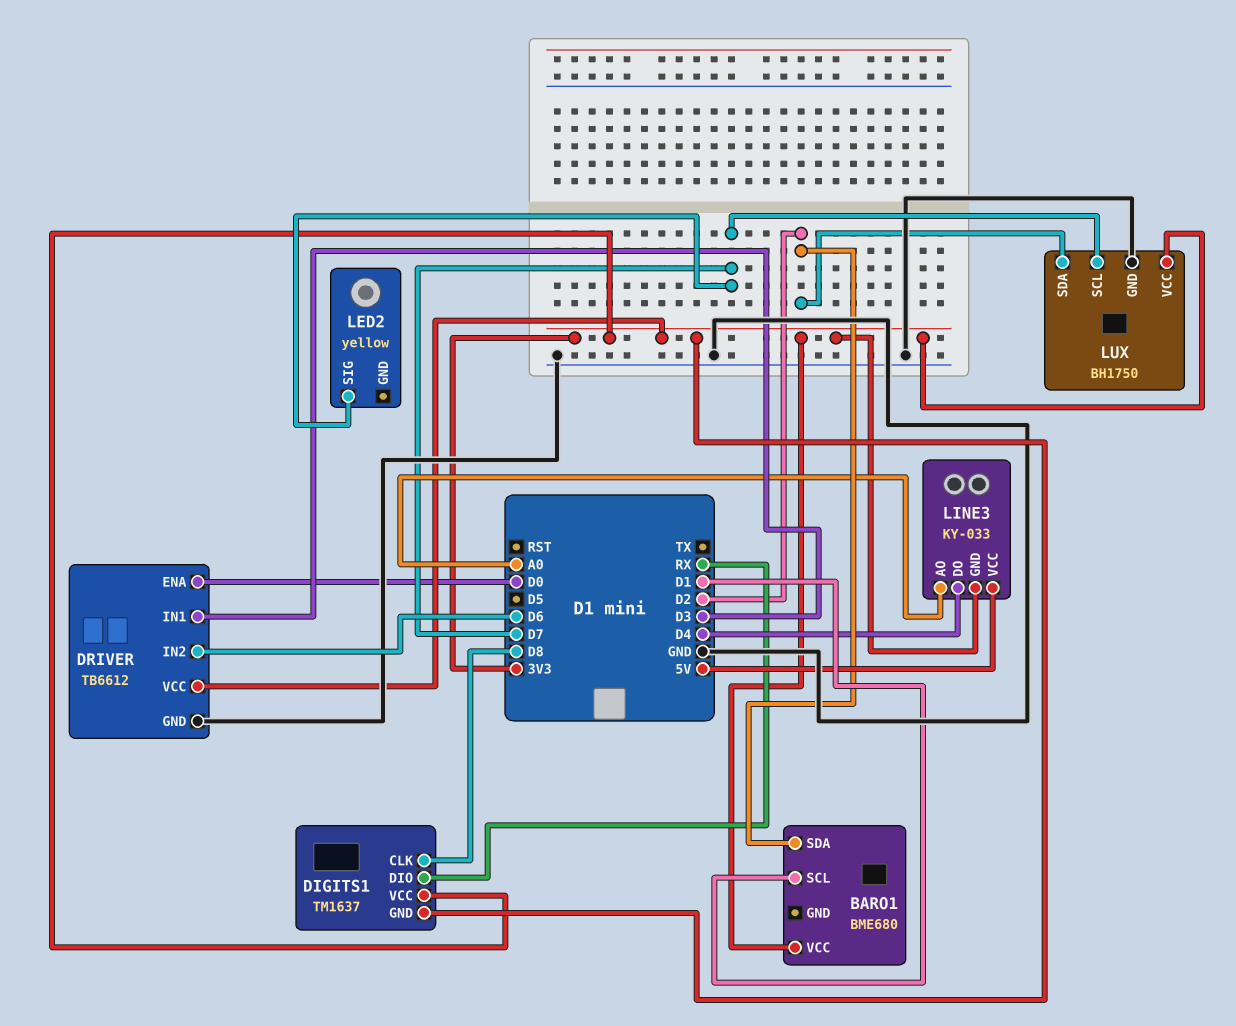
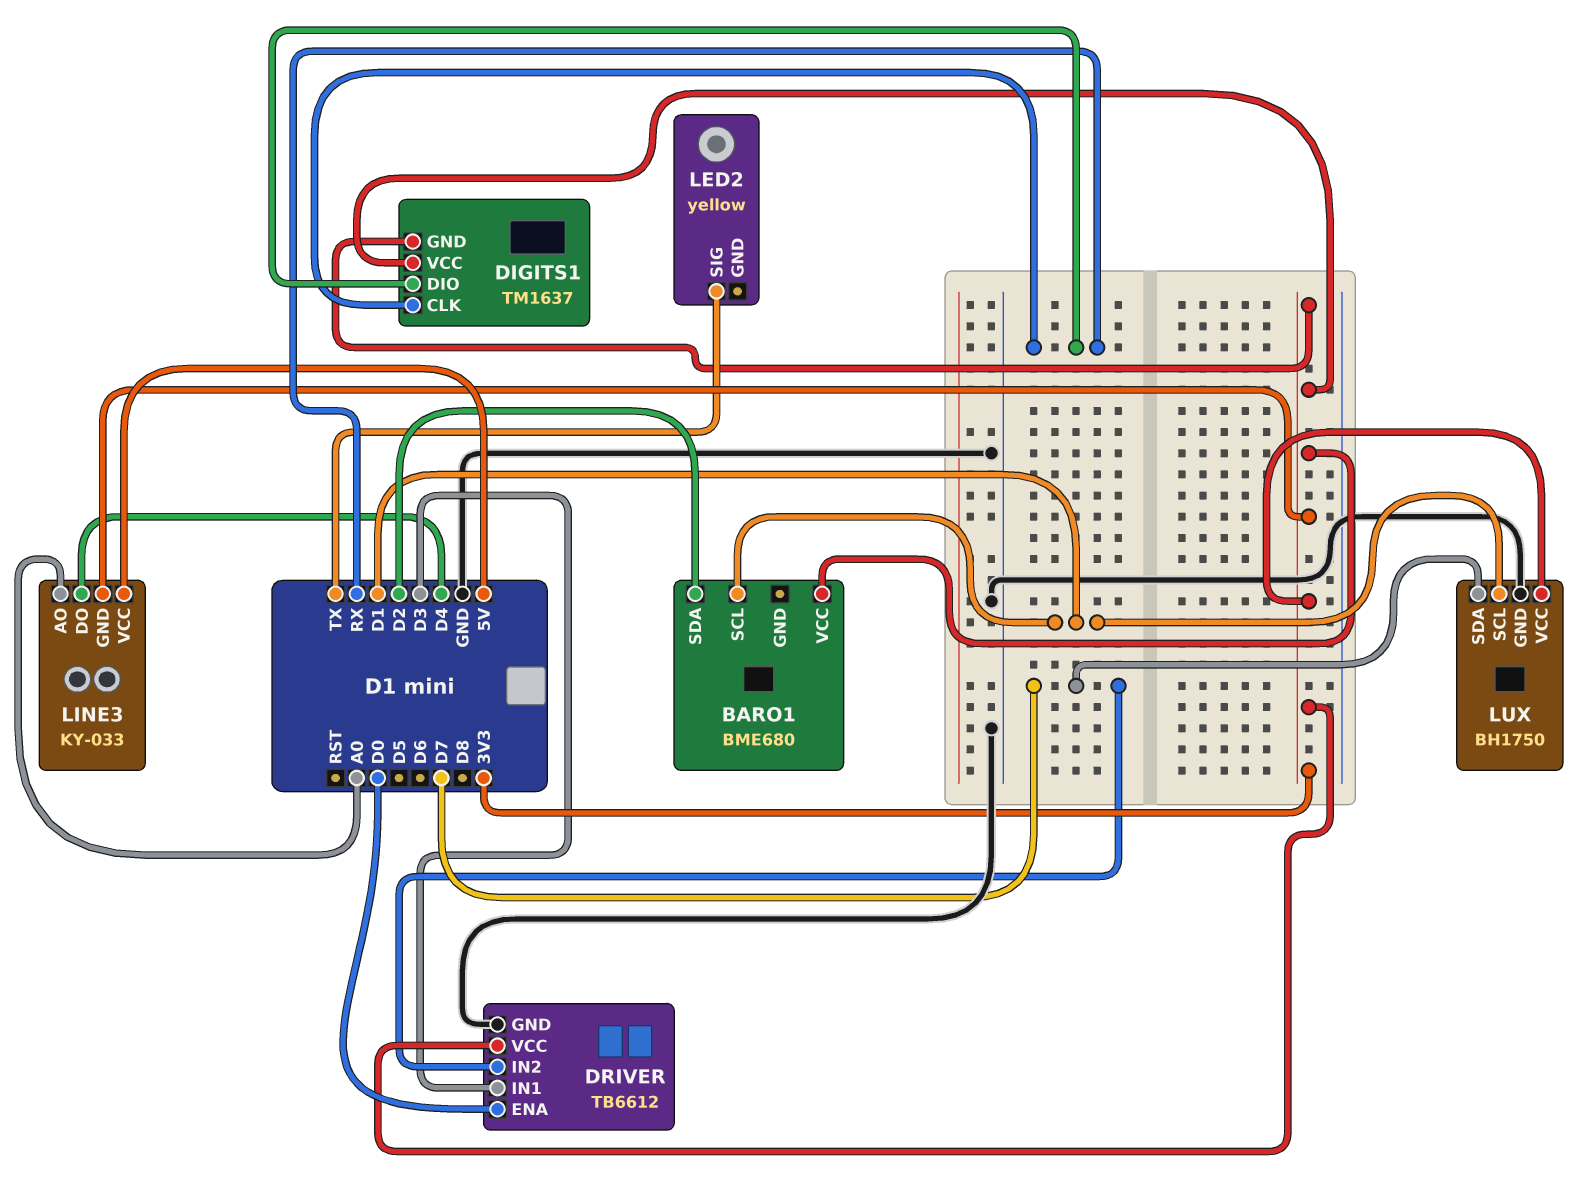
DIGITS1 pin CLK: D8 -> RX
DRIVER pin IN2: D6 -> D7
LED2 pin SIG: D7 -> TX
LUX pin SCL: D7 -> D1
LUX pin SDA: D2 -> D7

